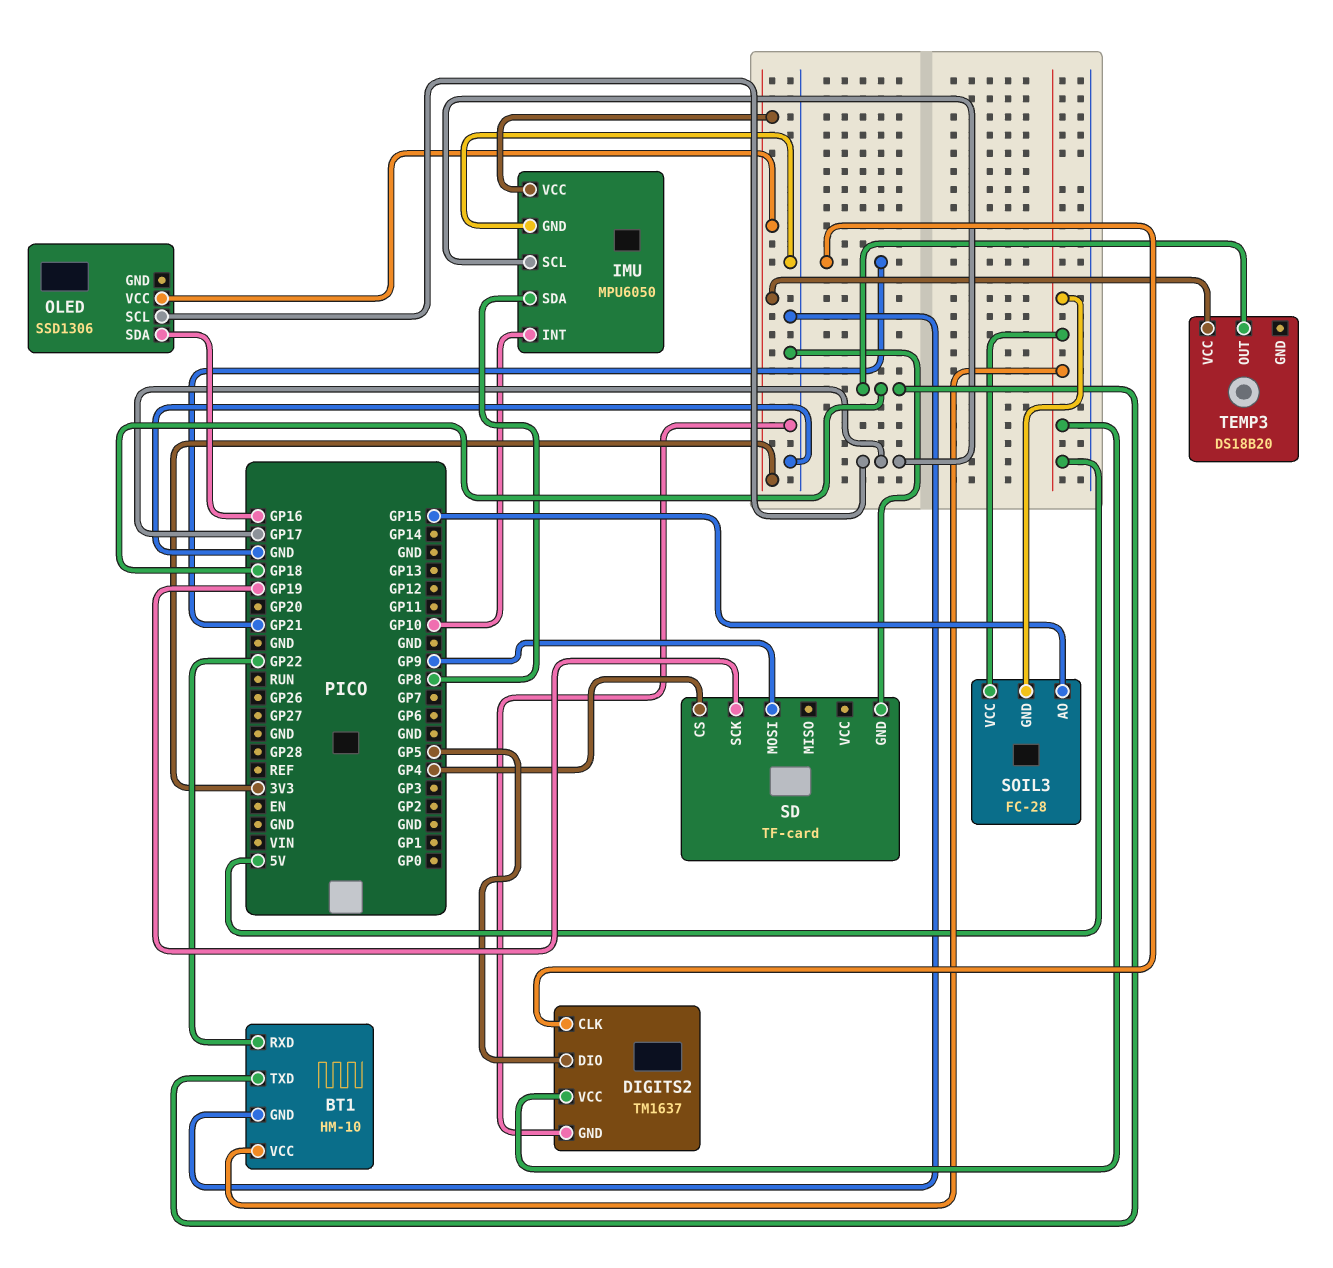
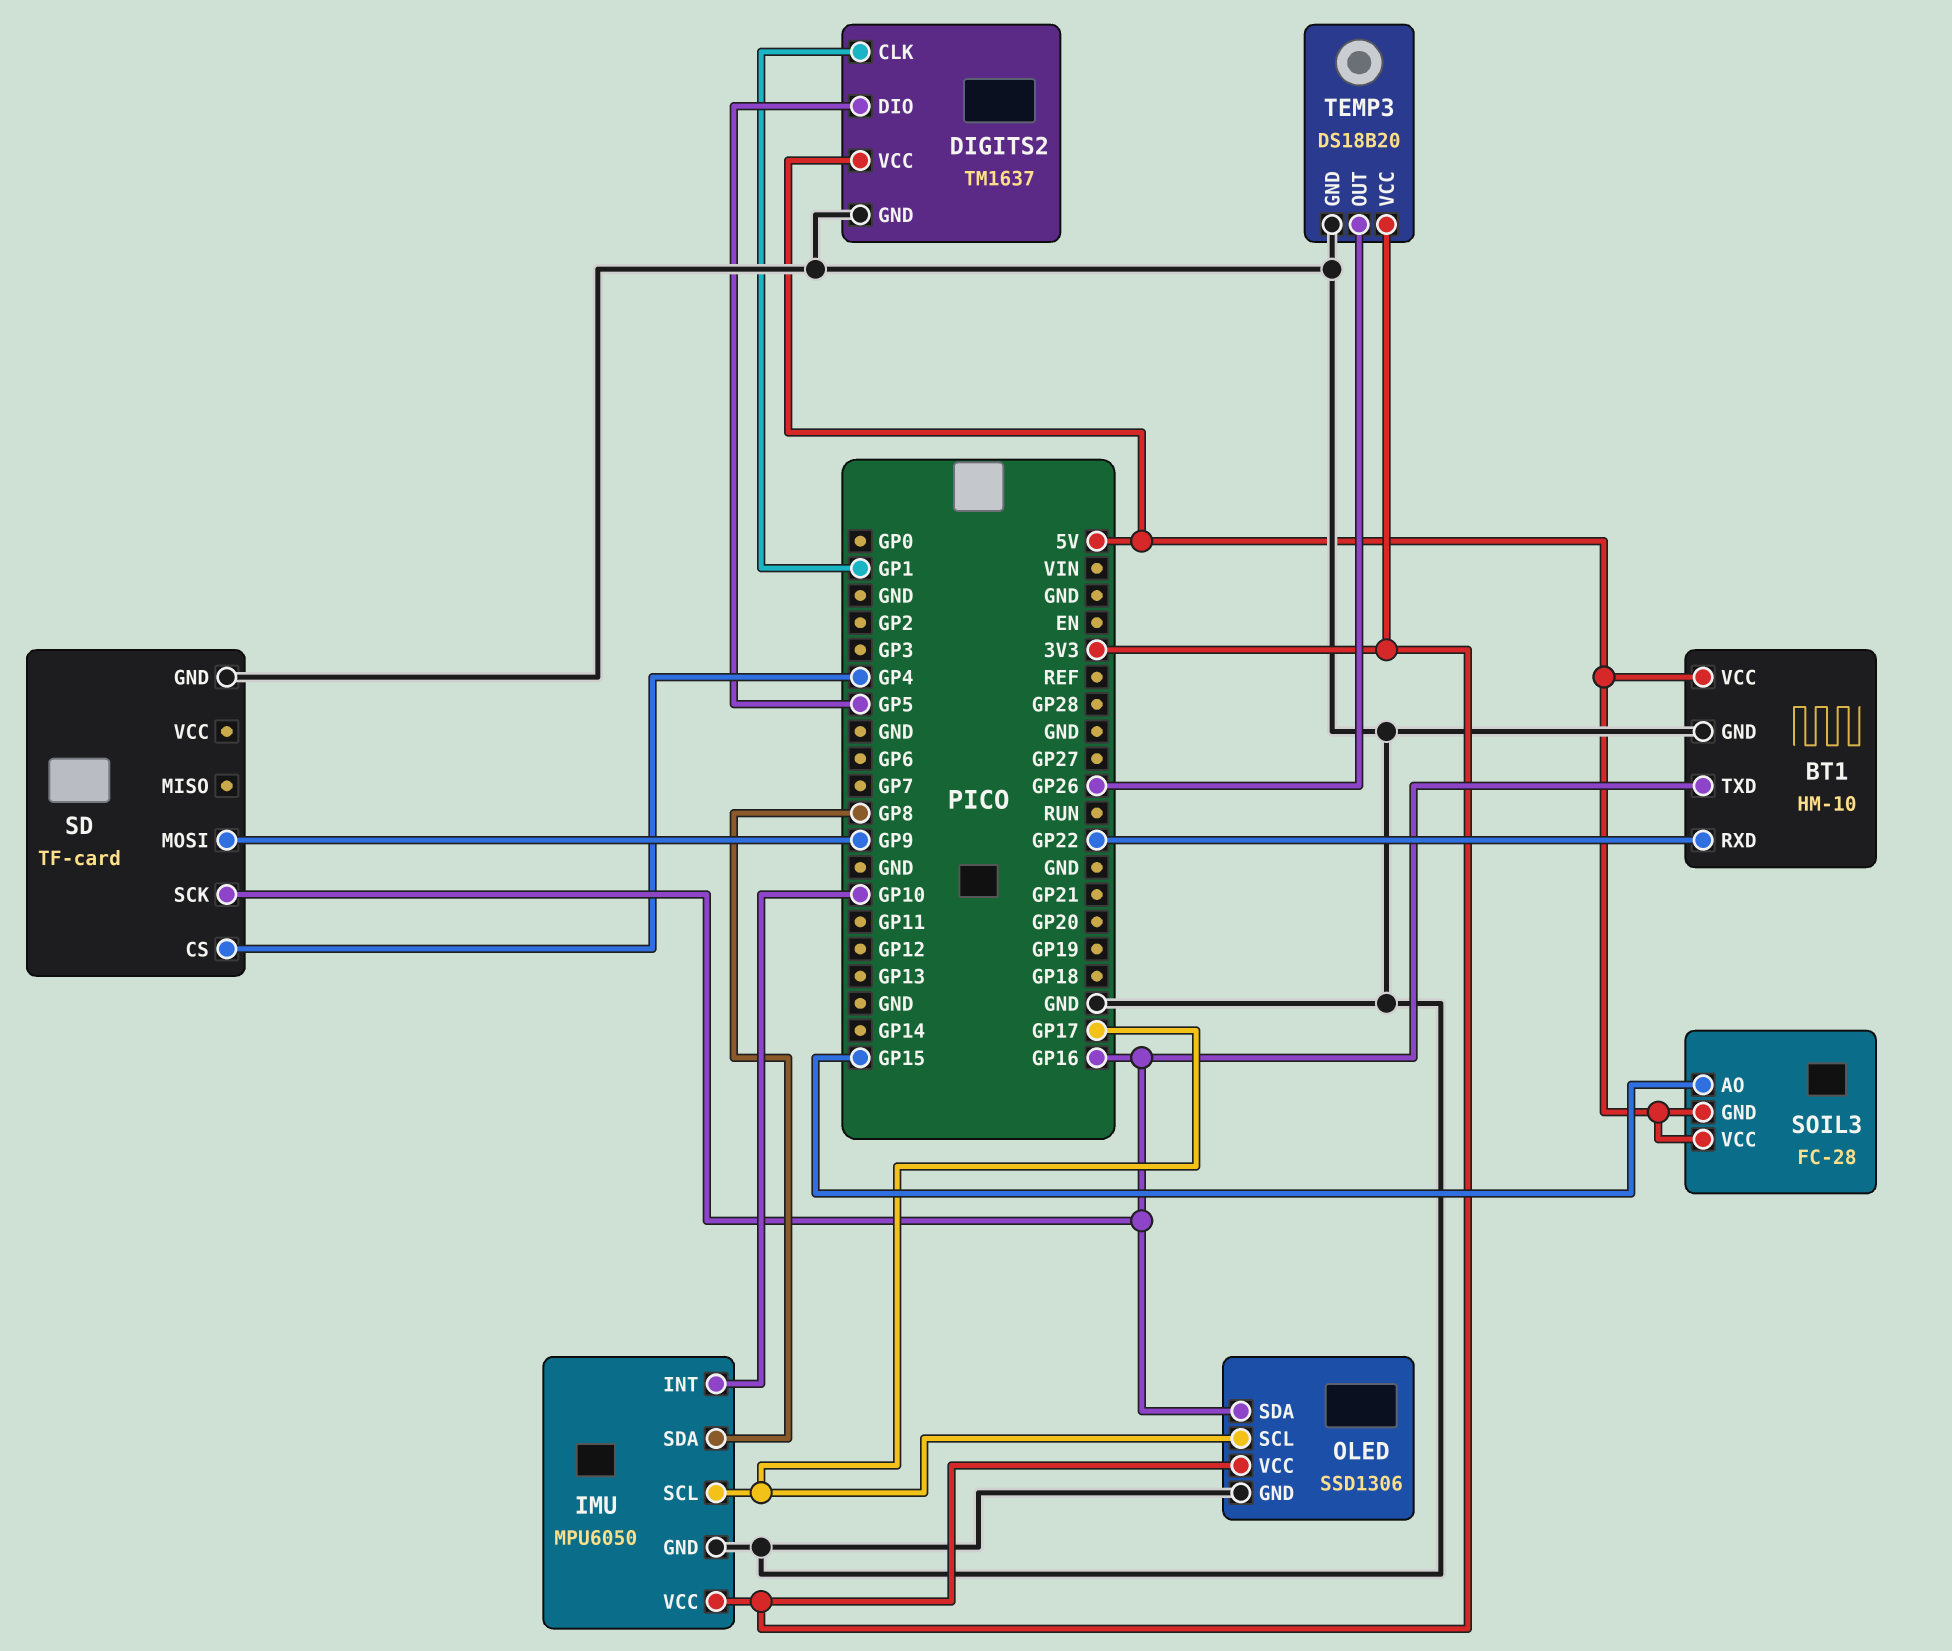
BT1 pin TXD: GP18 -> GP16
DIGITS2 pin CLK: GP21 -> GP1
OLED pin GND: none -> GND
SD pin SCK: GP19 -> GP16
TEMP3 pin GND: none -> GND
TEMP3 pin OUT: GP18 -> GP26

